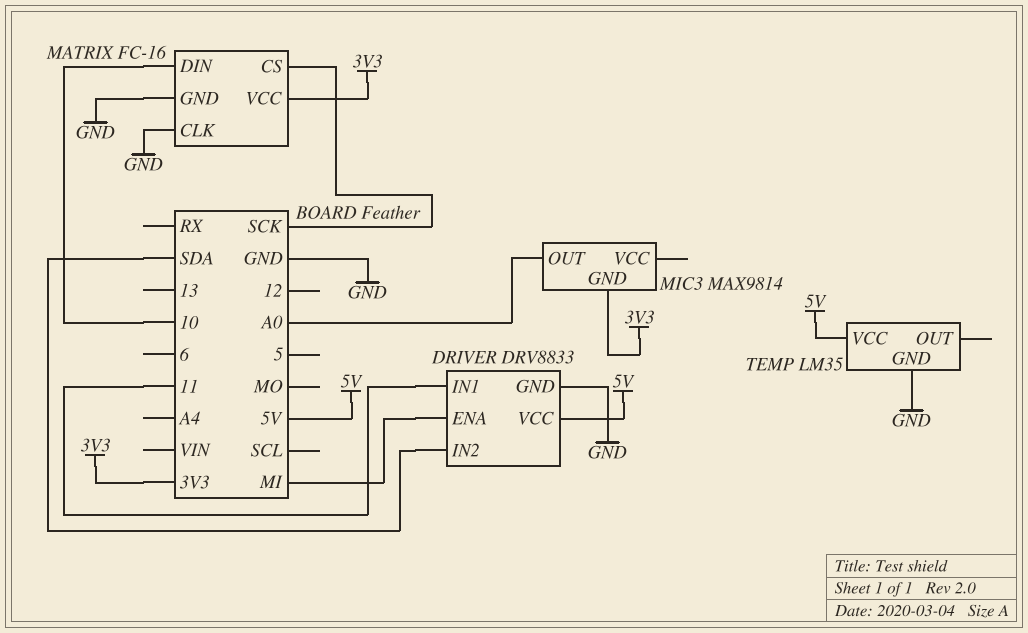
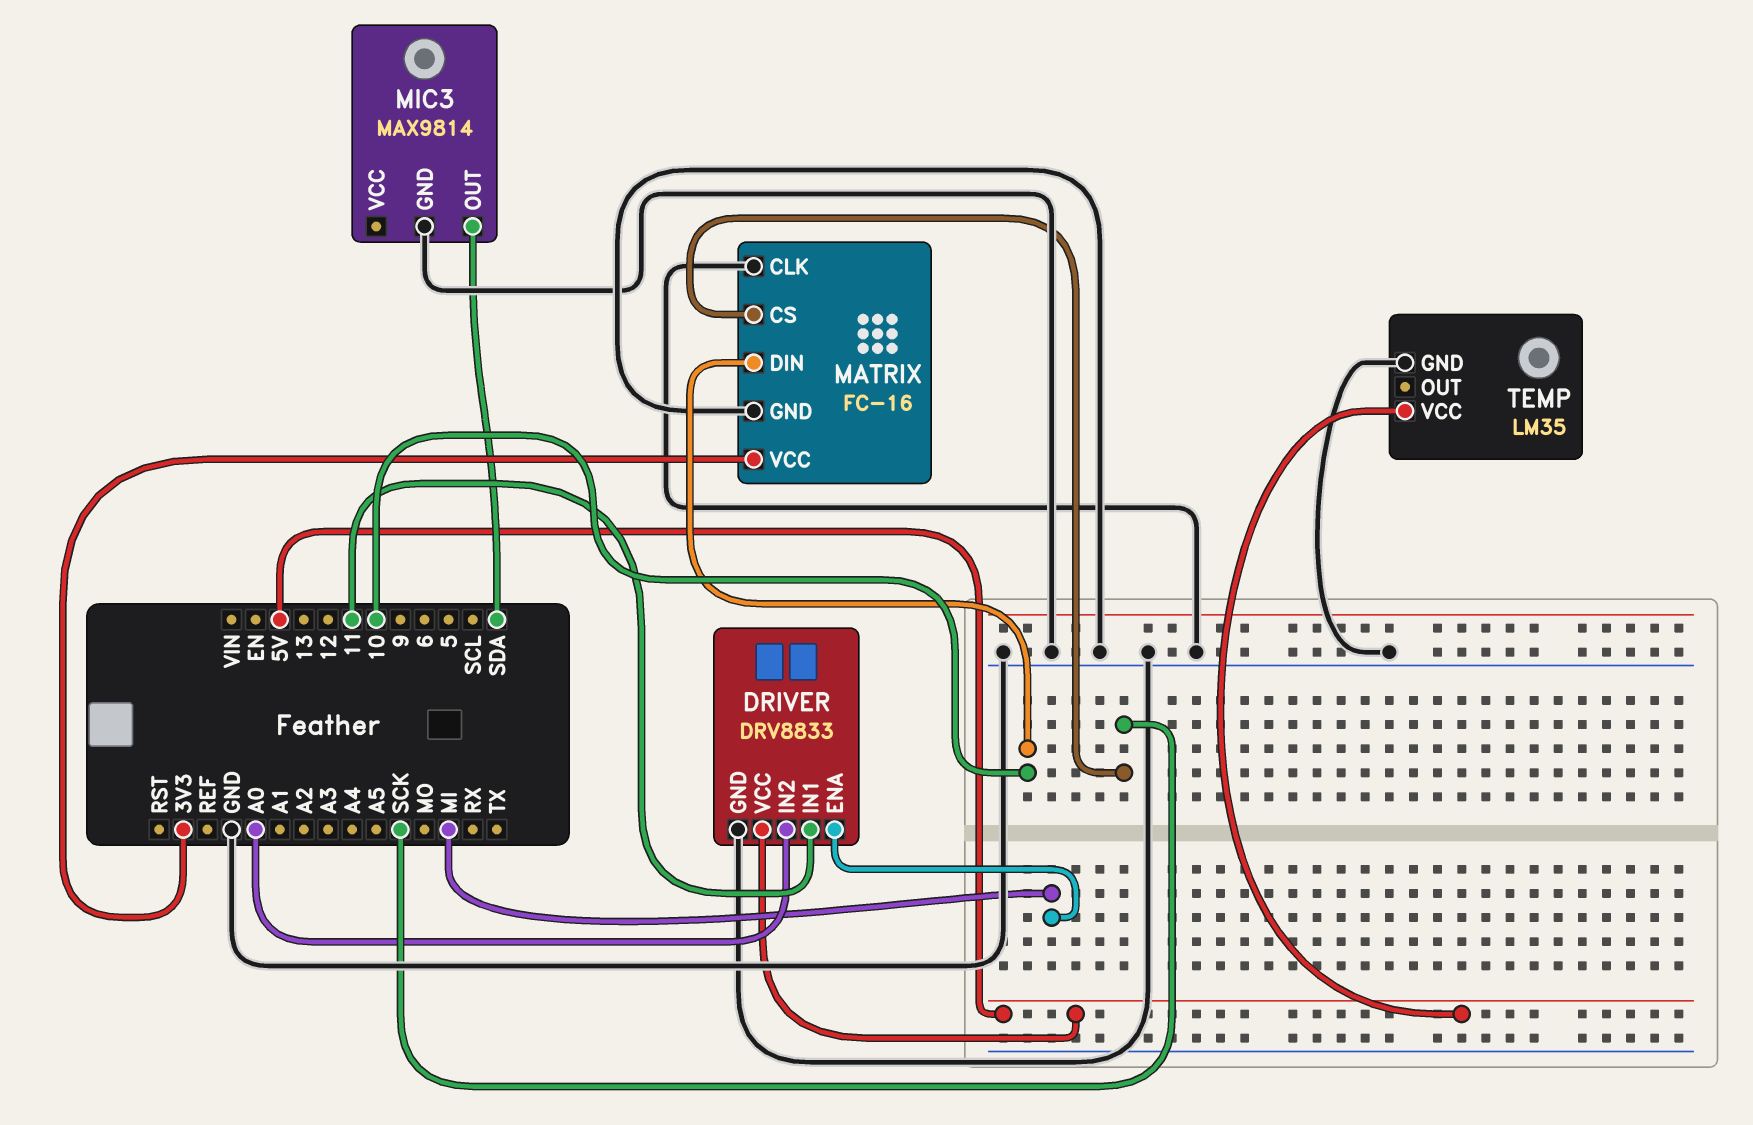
DRIVER pin IN2: SDA -> A0
MIC3 pin GND: 3V3 -> GND
MIC3 pin OUT: A0 -> SDA

